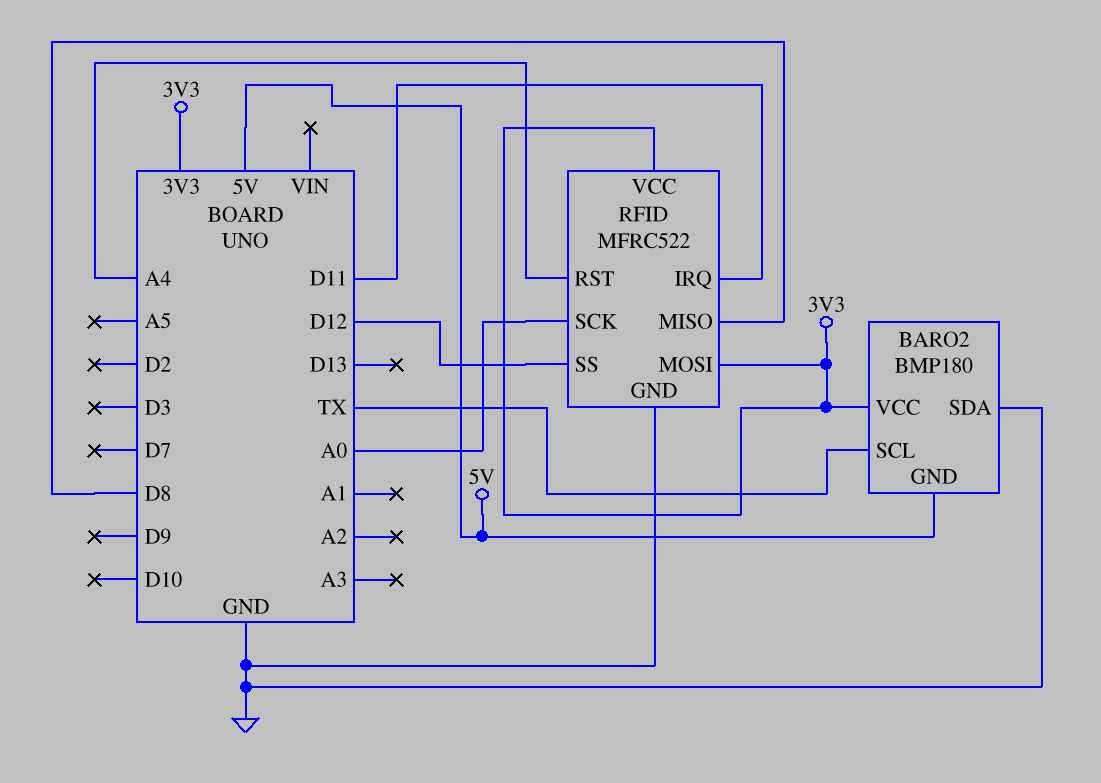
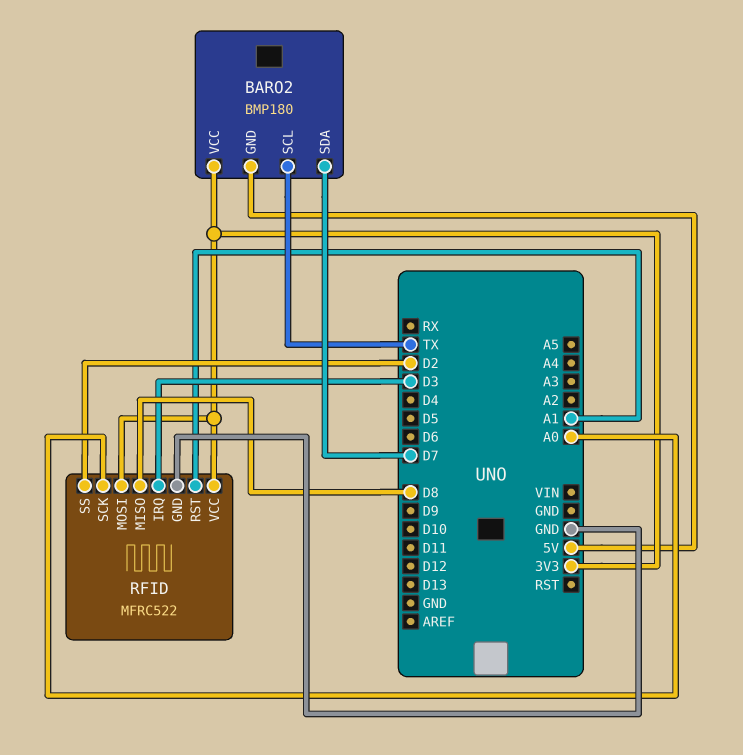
BARO2 pin SDA: GND -> D7
RFID pin IRQ: D11 -> D3
RFID pin RST: A4 -> A1
RFID pin SS: D12 -> D2

